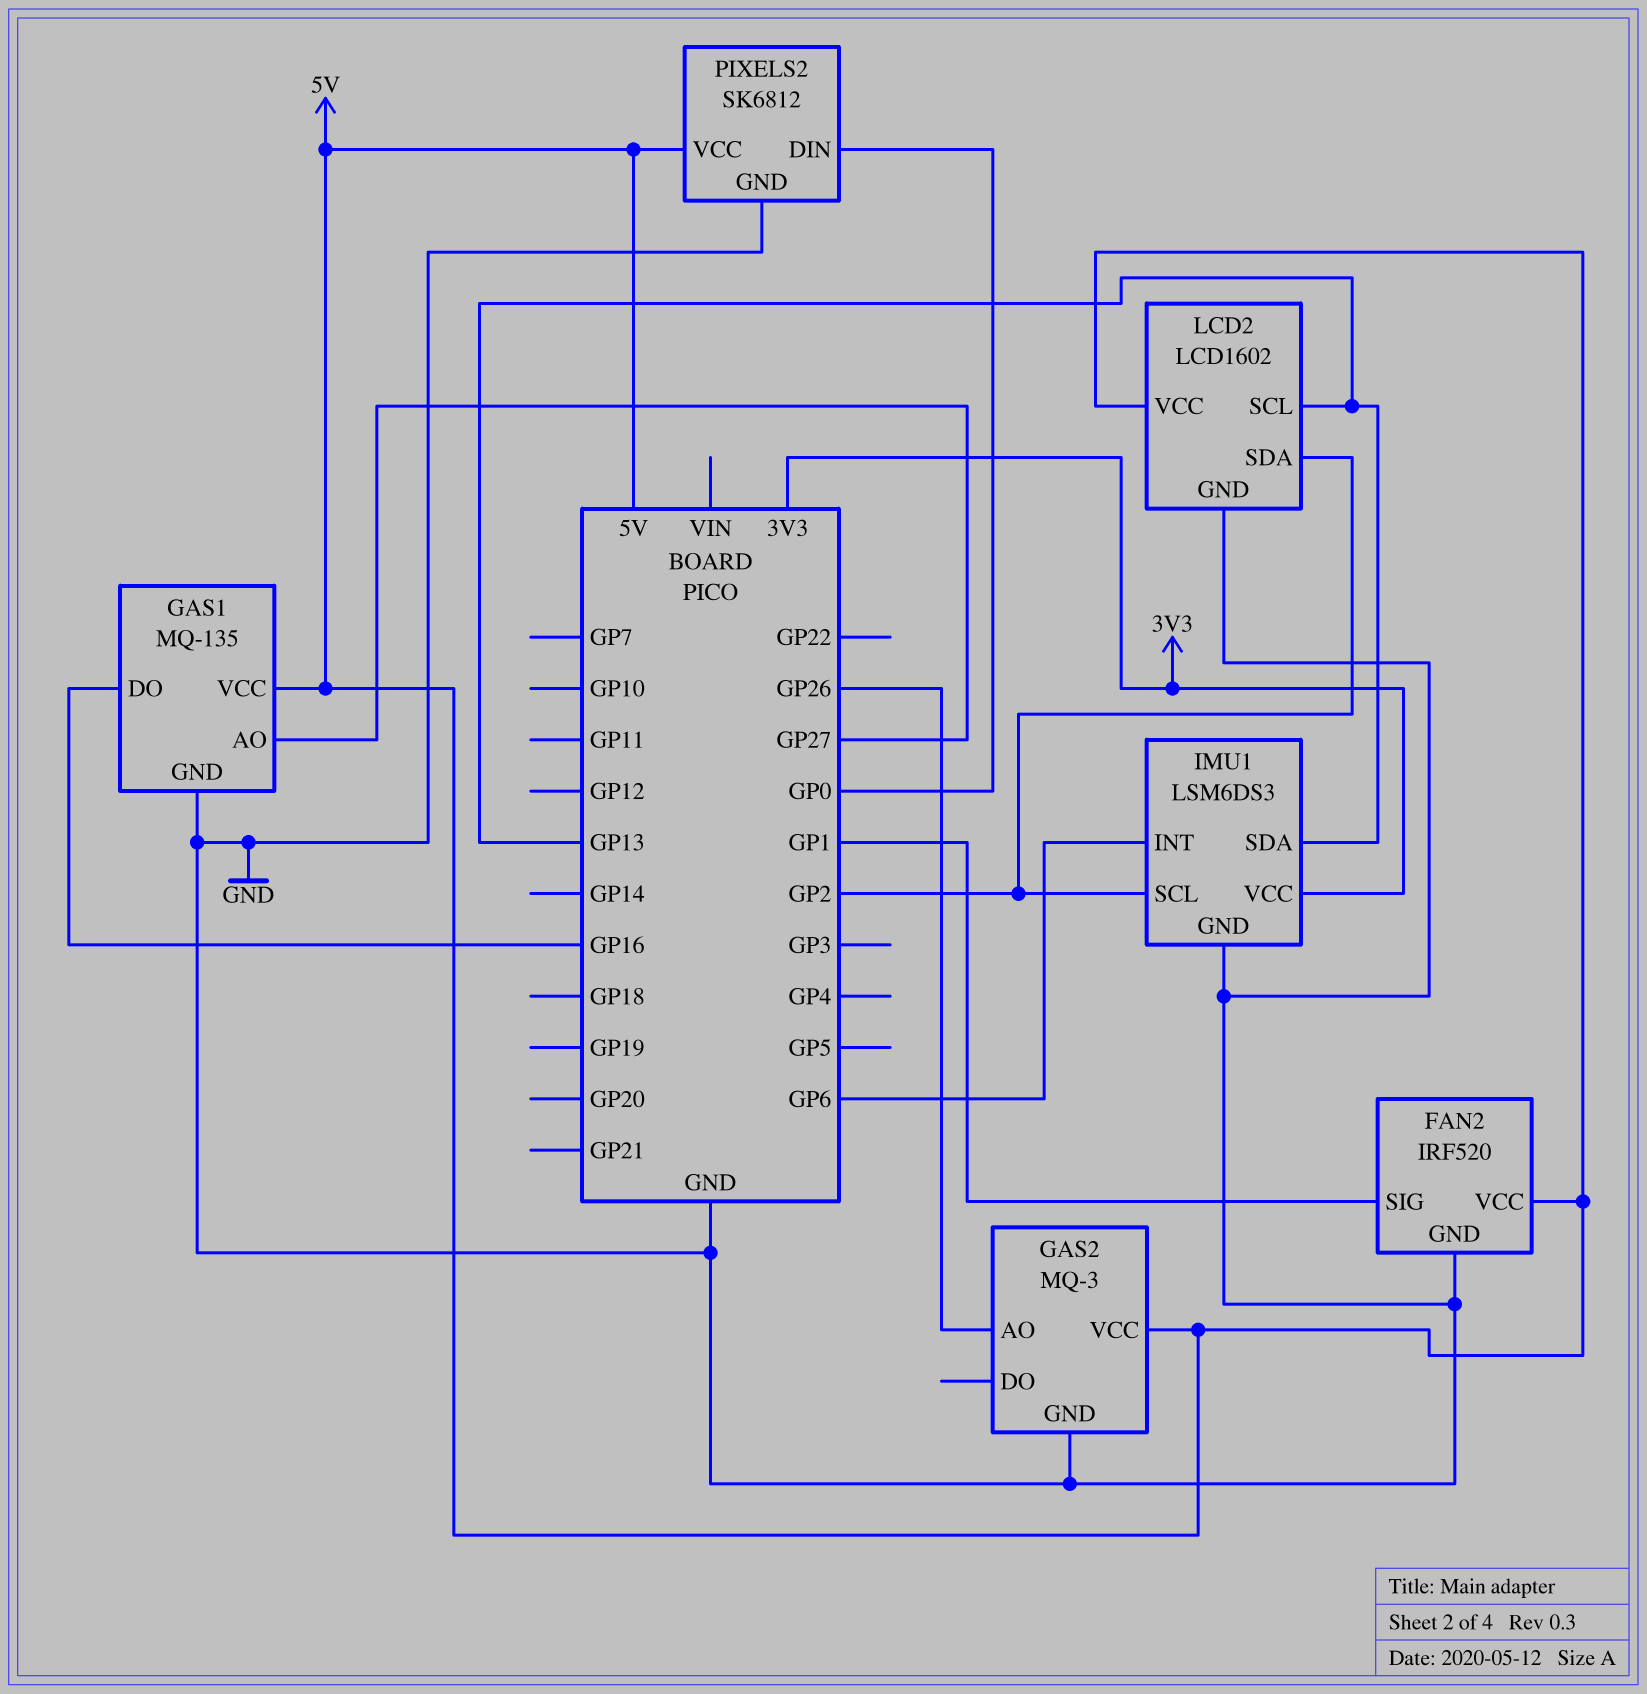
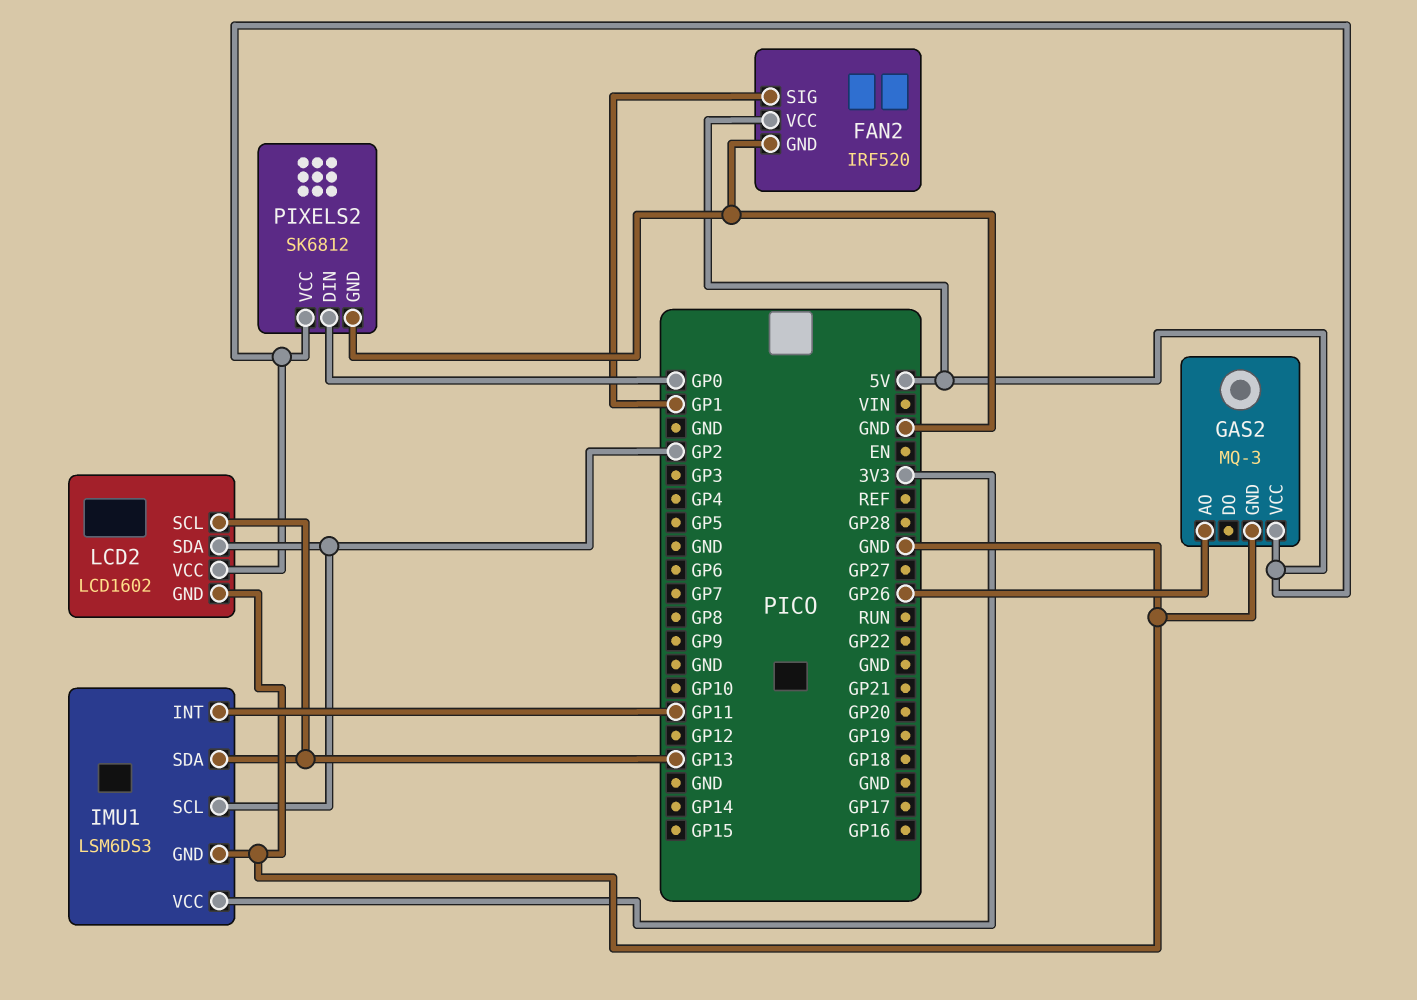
GAS1: MQ-135 -> none
GAS1 pin AO: GP27 -> none
GAS1 pin DO: GP16 -> none
GAS1 pin GND: GND -> none
GAS1 pin VCC: 5V -> none
IMU1 pin INT: GP6 -> GP11

